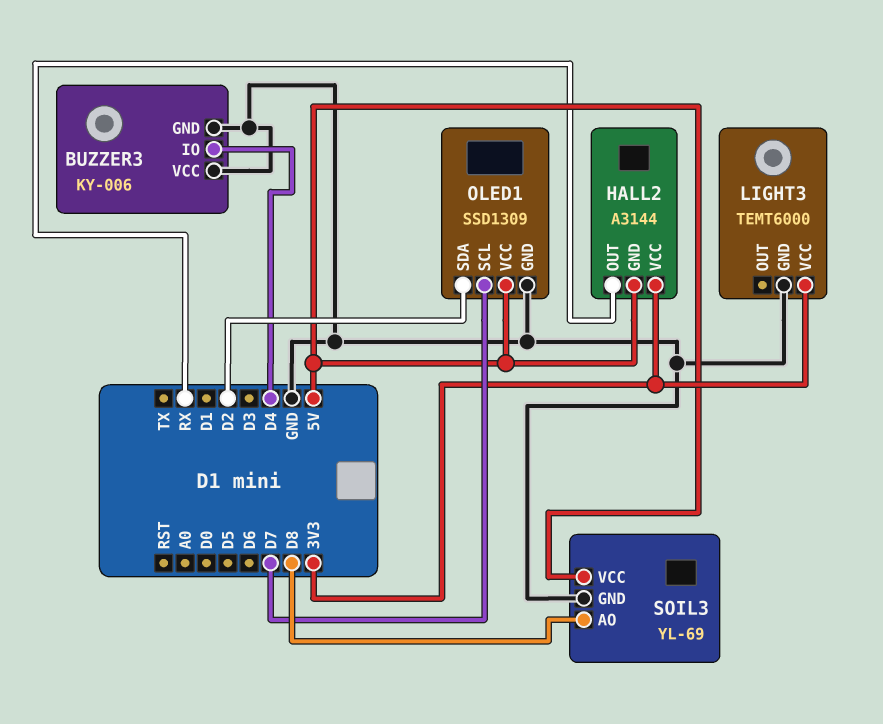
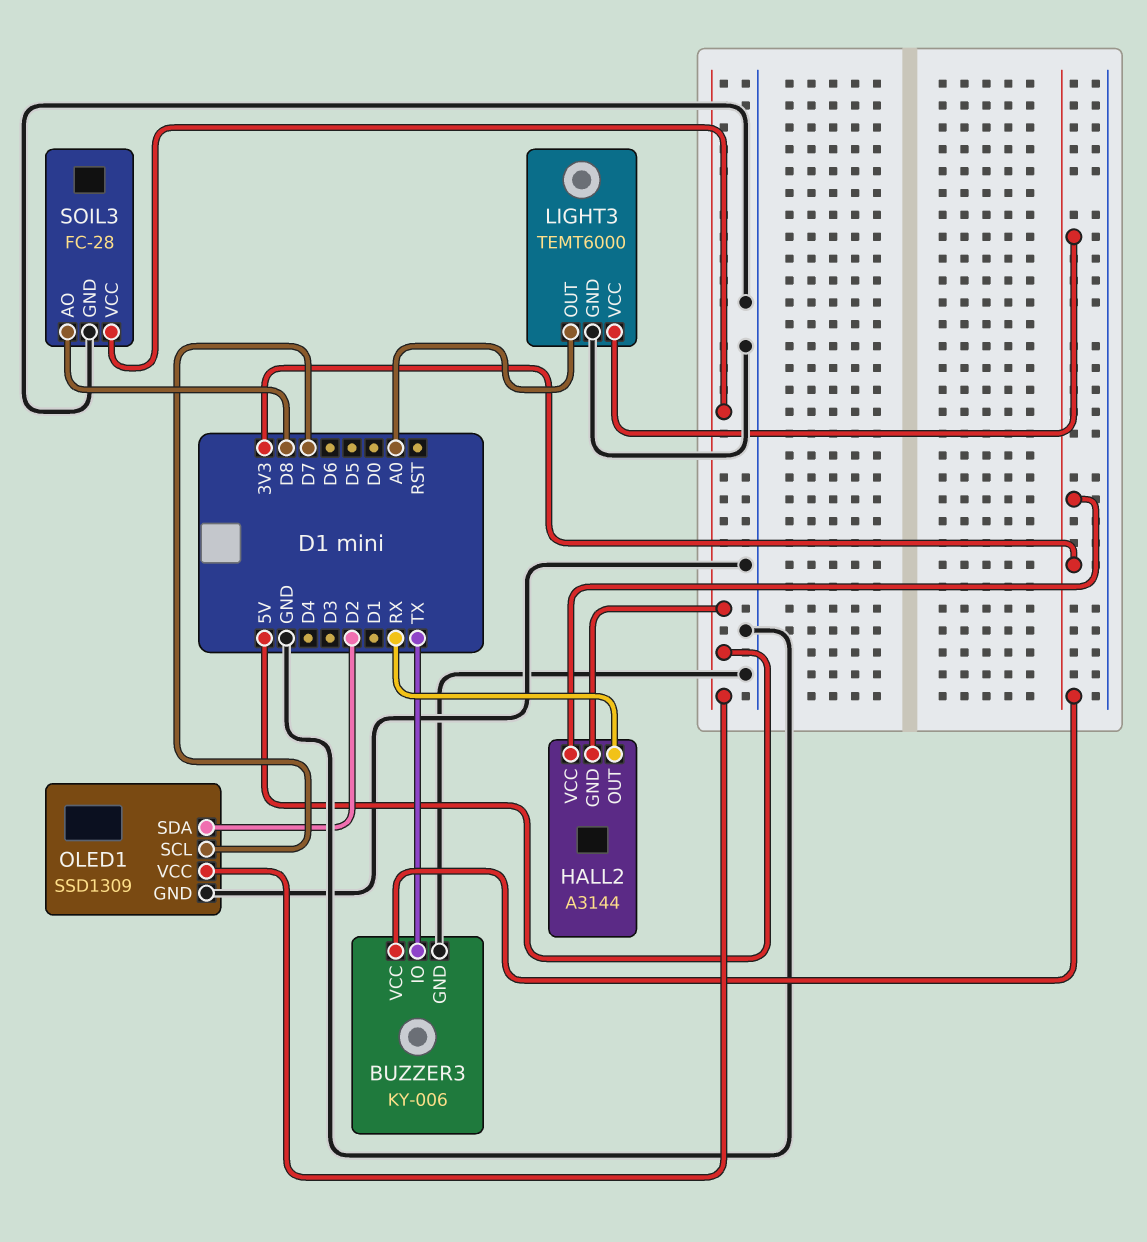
BUZZER3 pin IO: D4 -> TX
BUZZER3 pin VCC: GND -> 3V3
LIGHT3 pin OUT: none -> A0
SOIL3: YL-69 -> FC-28

